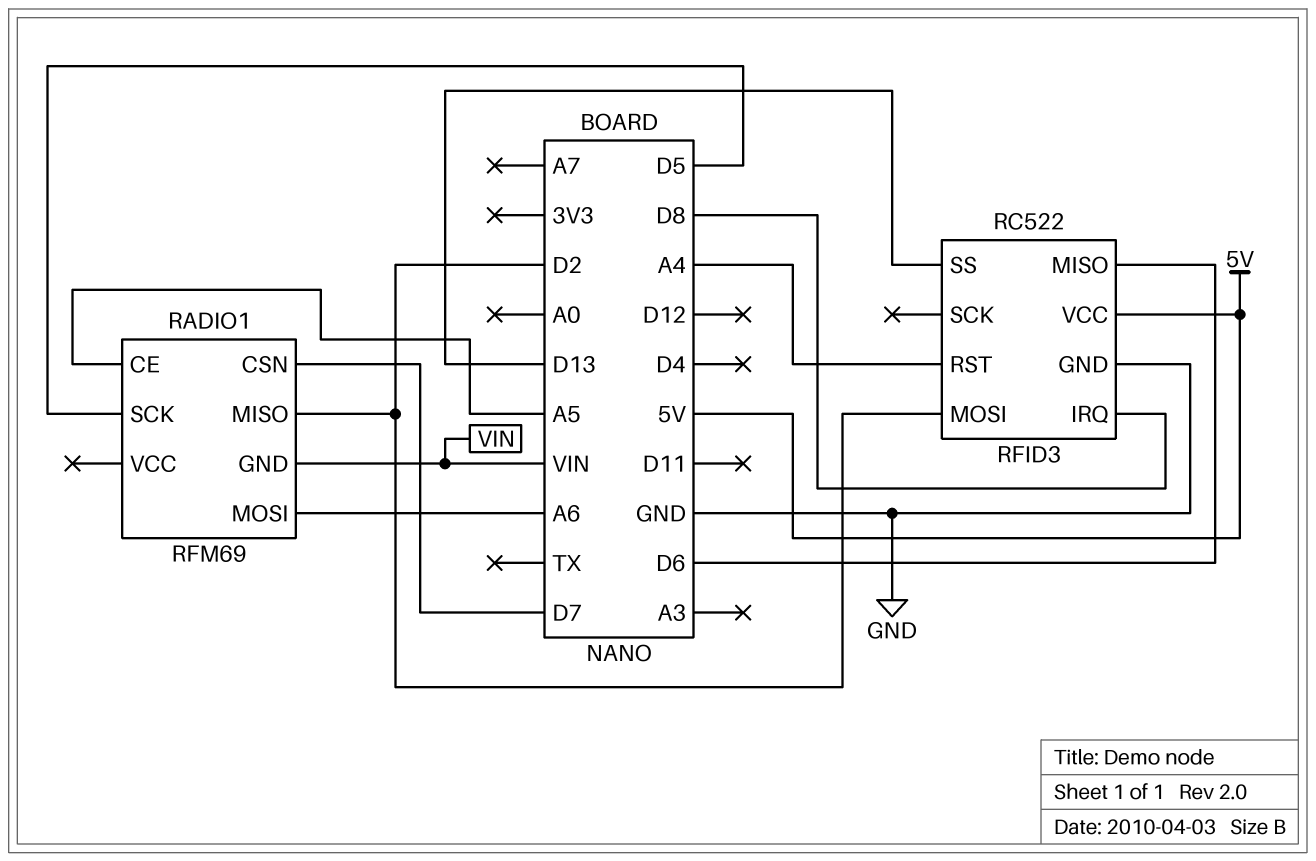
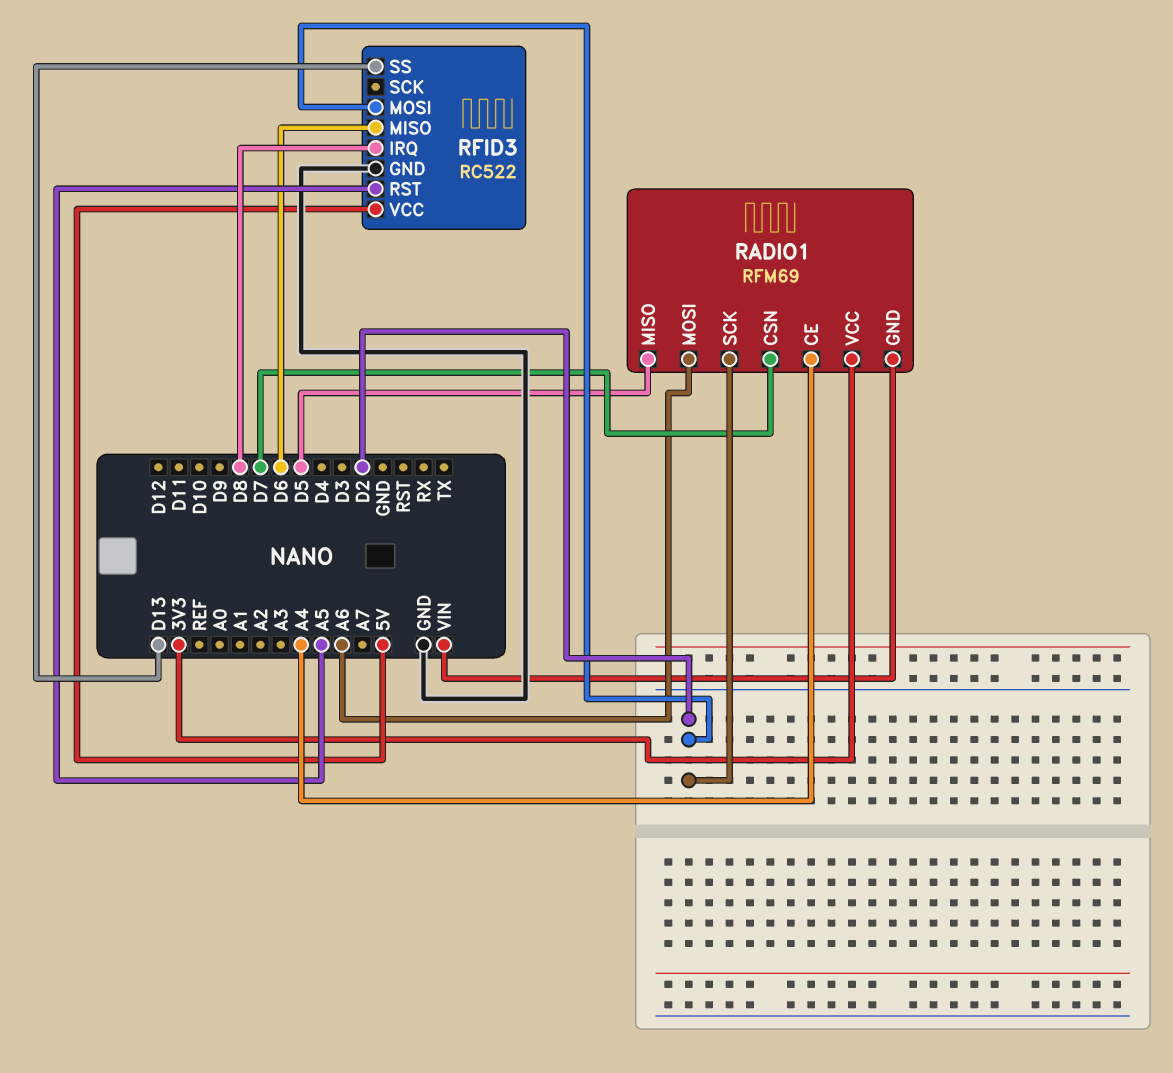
RADIO1 pin CE: A5 -> A4
RADIO1 pin MISO: D2 -> D5
RADIO1 pin SCK: D5 -> D2
RADIO1 pin VCC: none -> 3V3
RFID3 pin RST: A4 -> A5

